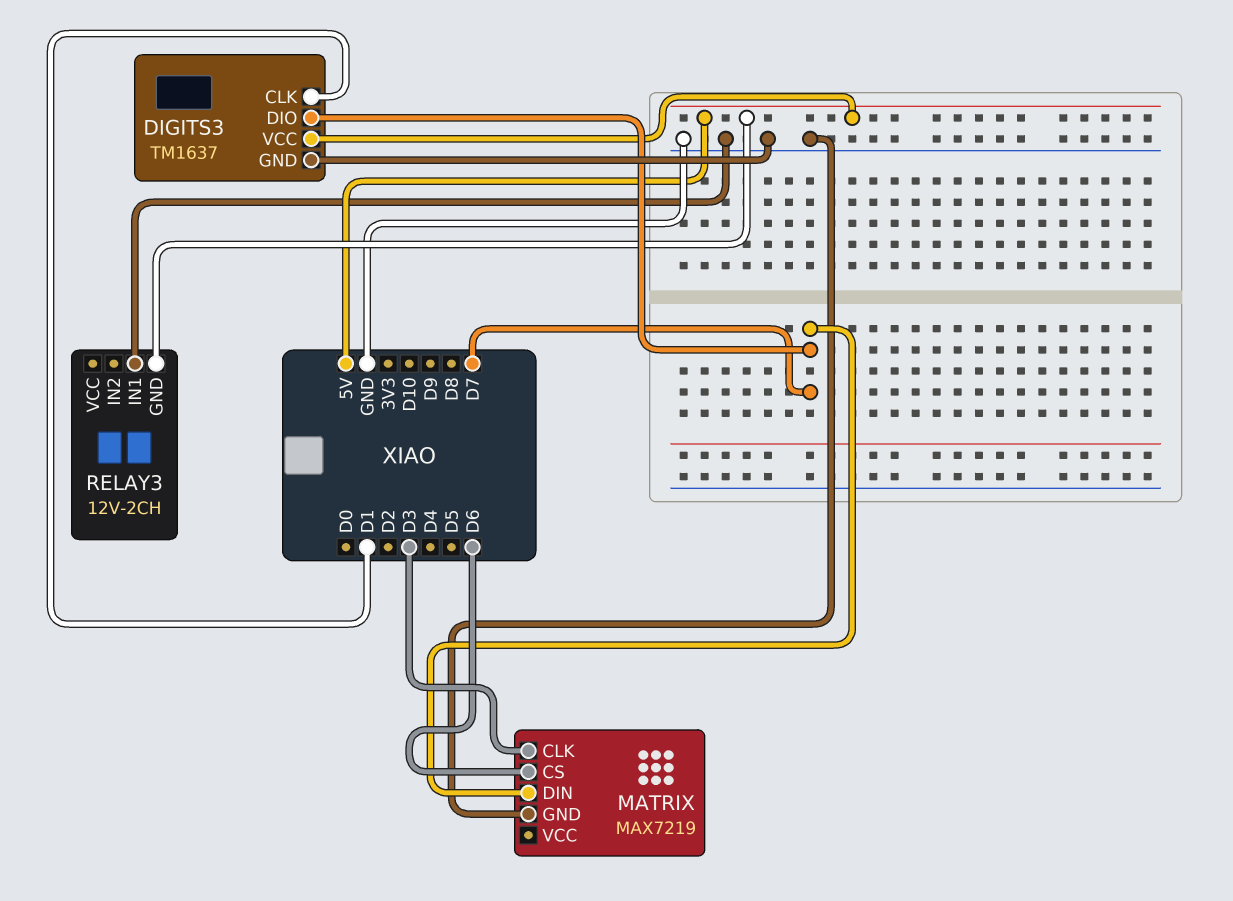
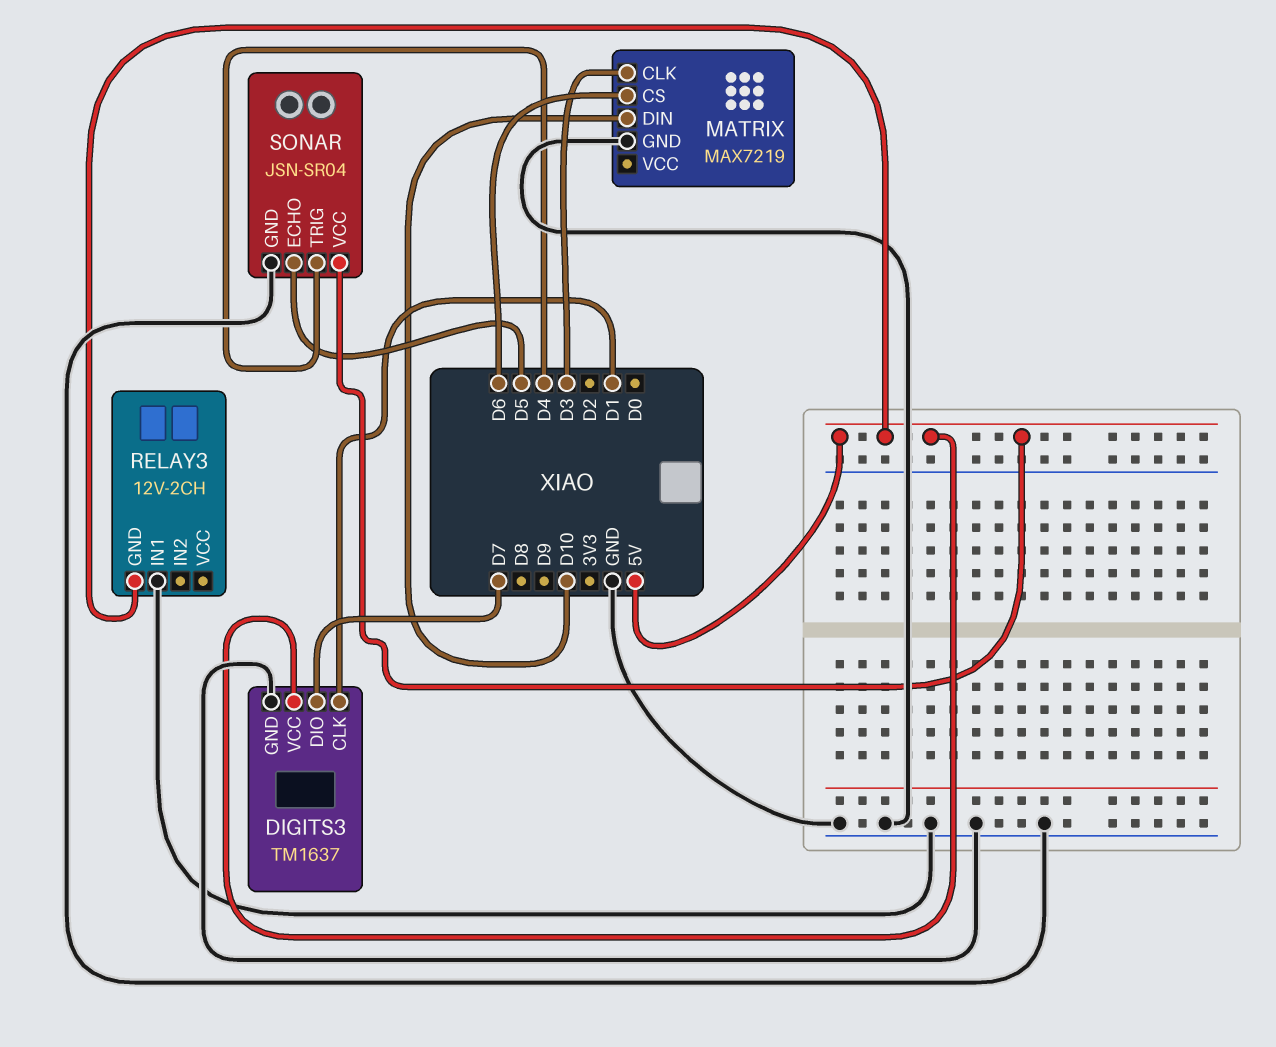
MATRIX pin DIN: D7 -> D10
SONAR: none -> JSN-SR04
SONAR pin ECHO: none -> D5
SONAR pin GND: none -> GND
SONAR pin TRIG: none -> D4
SONAR pin VCC: none -> 5V

